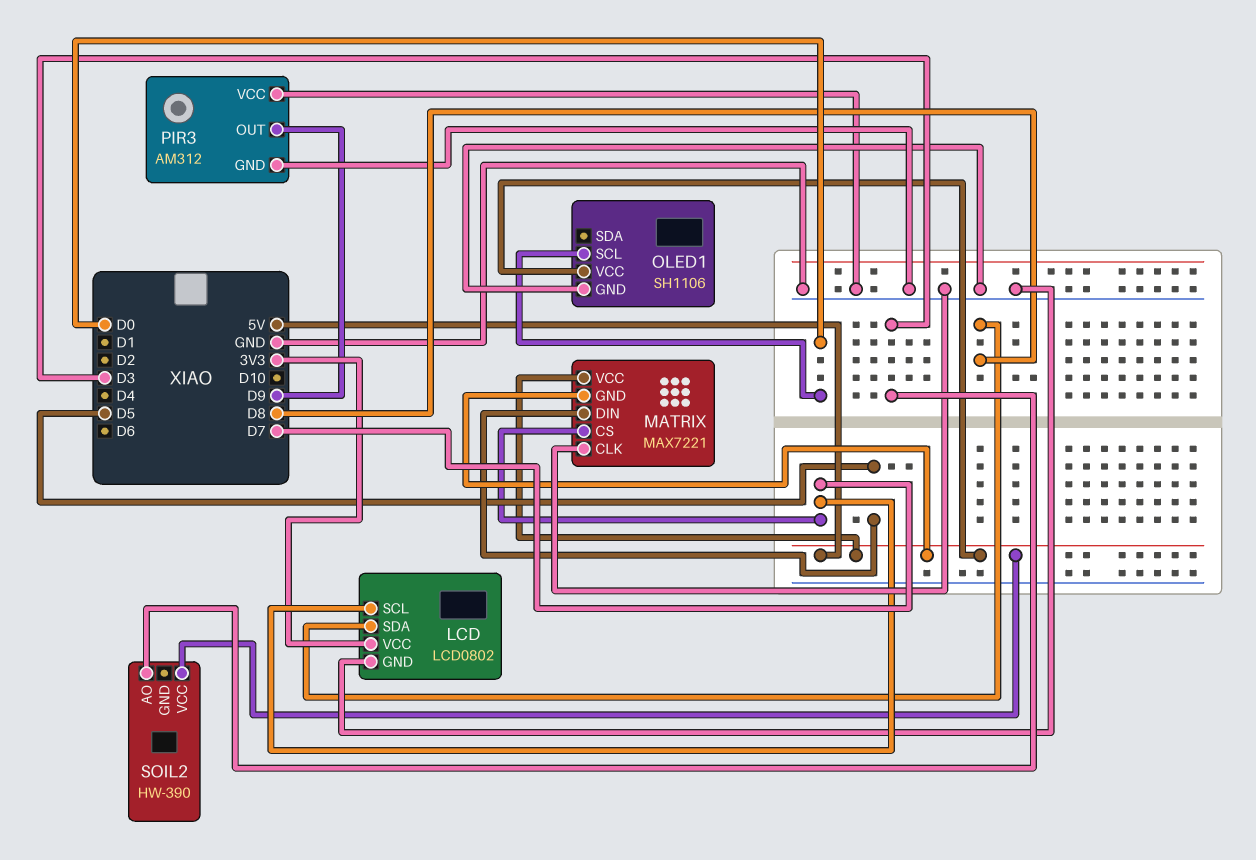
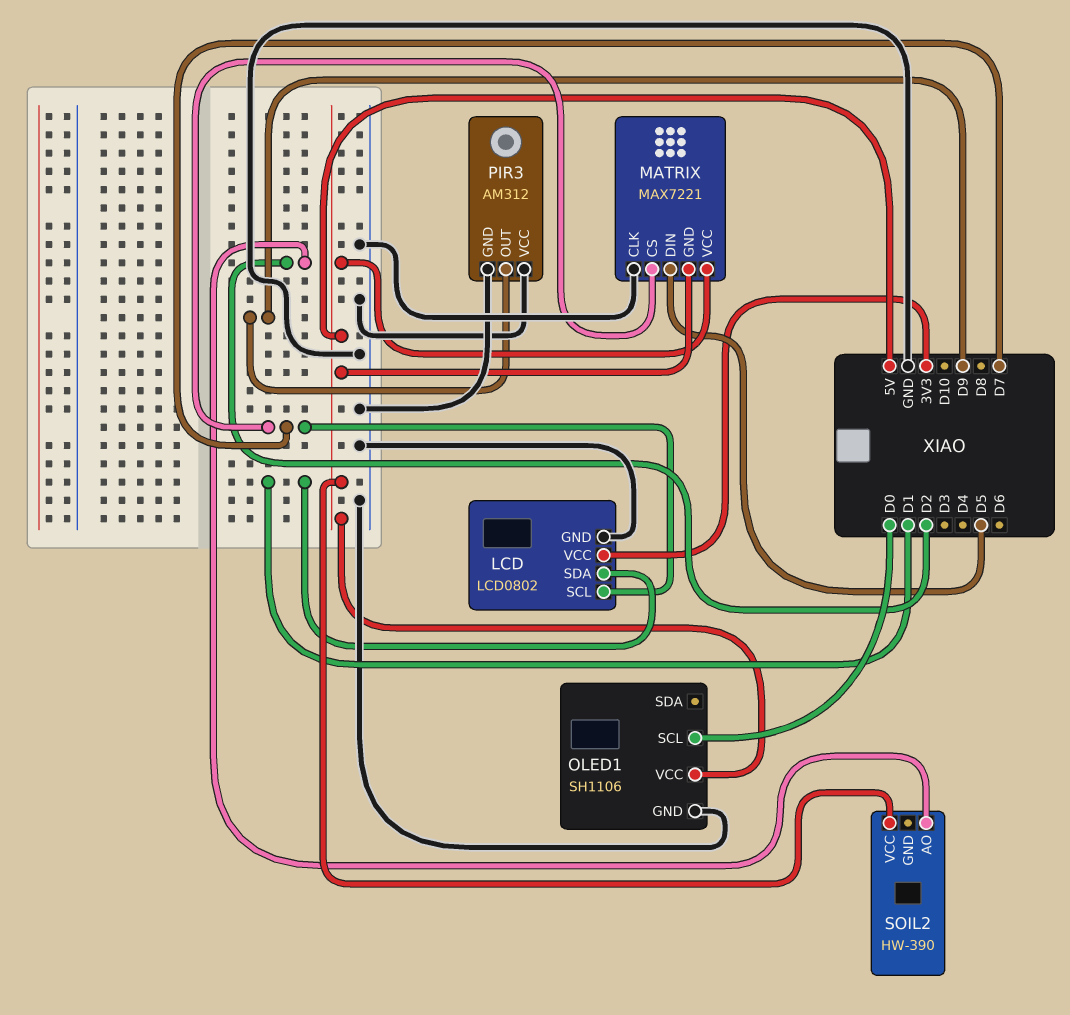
LCD pin SDA: D8 -> D1
SOIL2 pin AO: D3 -> D2

